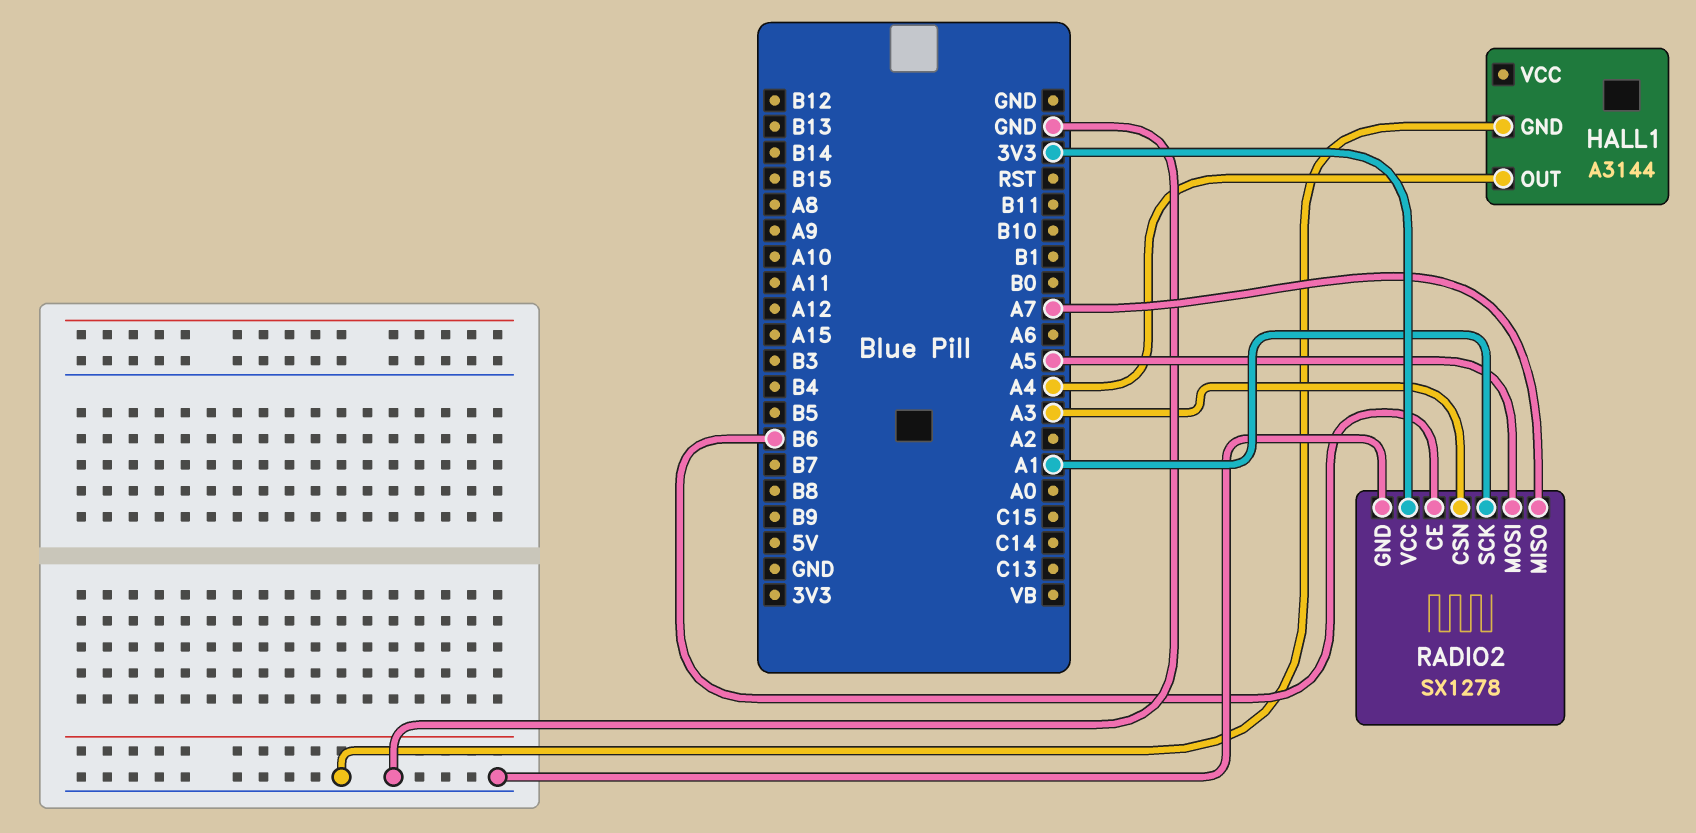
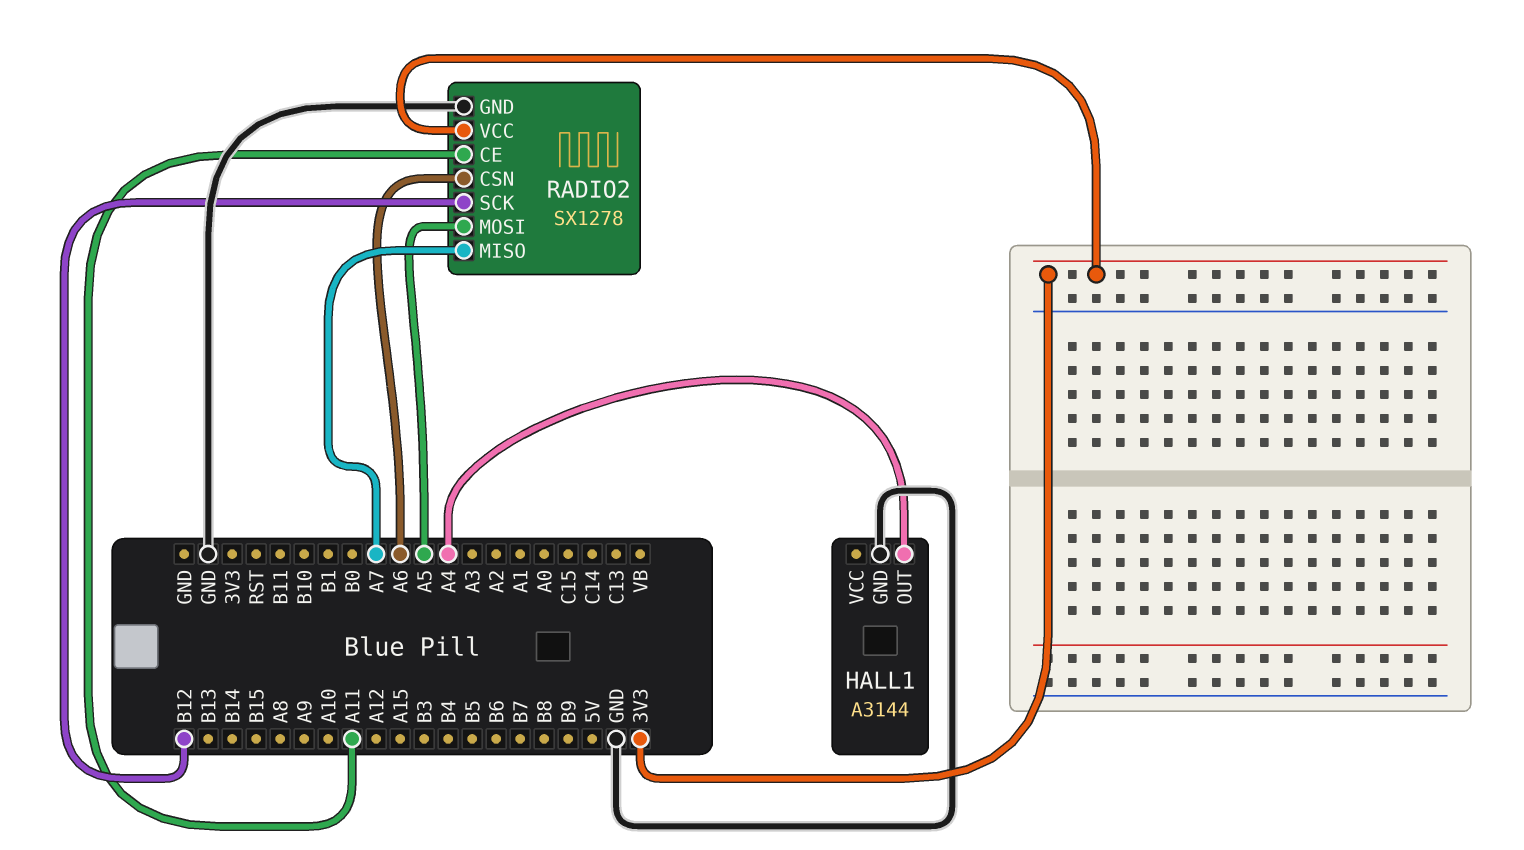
RADIO2 pin CE: B6 -> A11
RADIO2 pin CSN: A3 -> A6
RADIO2 pin SCK: A1 -> B12

